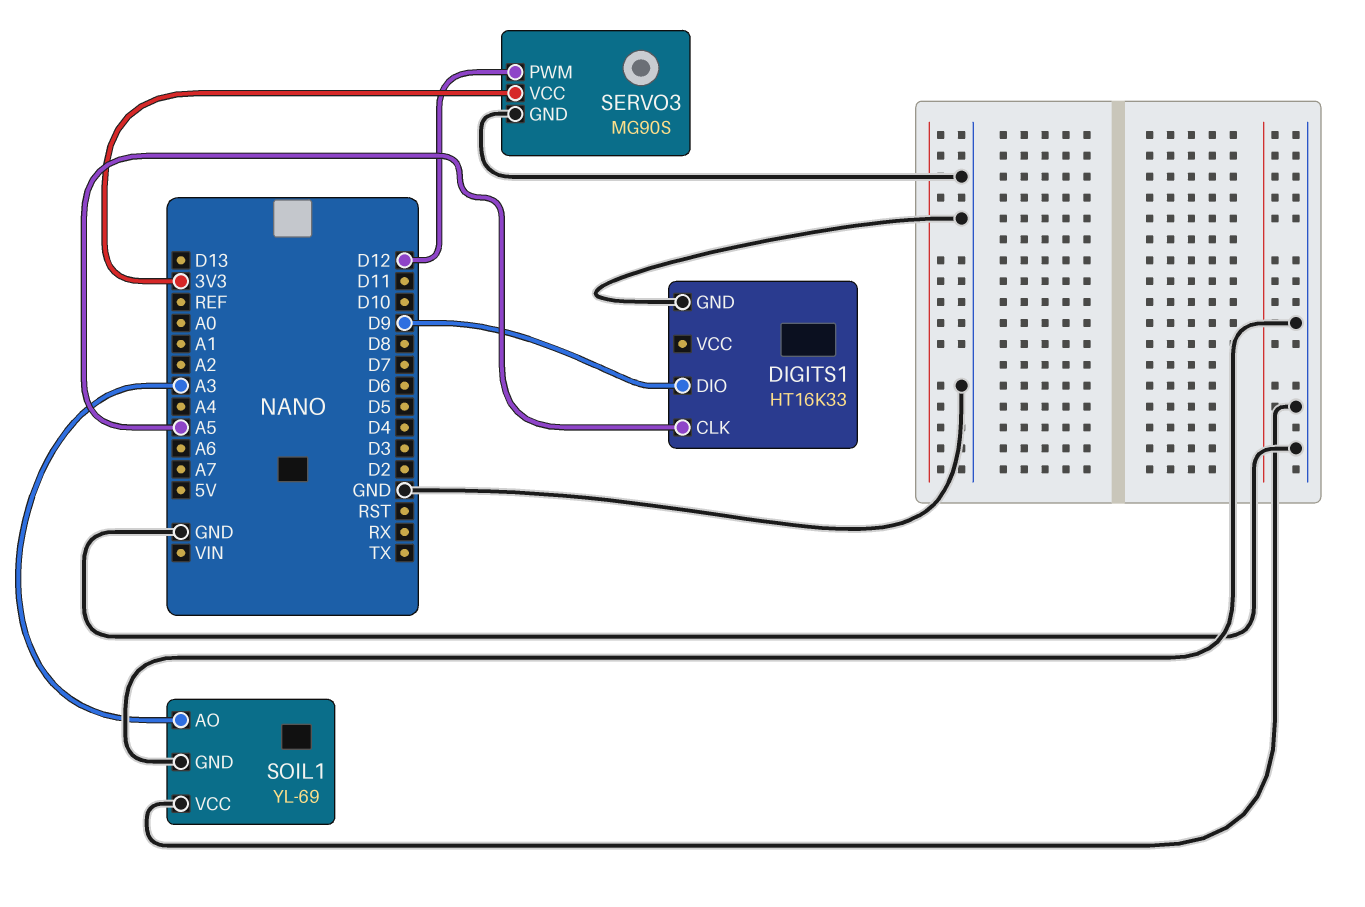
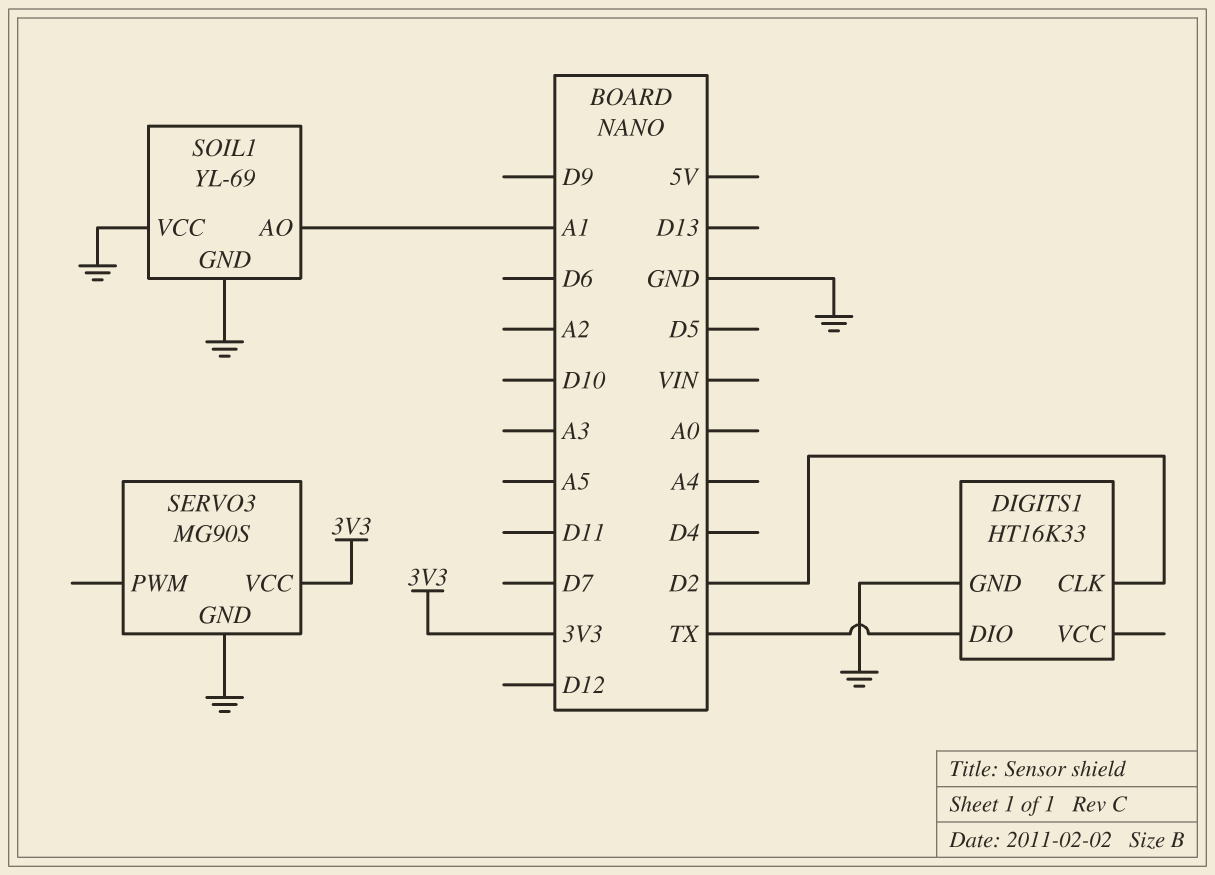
DIGITS1 pin CLK: A5 -> D2
DIGITS1 pin DIO: D9 -> TX
SERVO3 pin PWM: D12 -> none
SOIL1 pin AO: A3 -> A1

